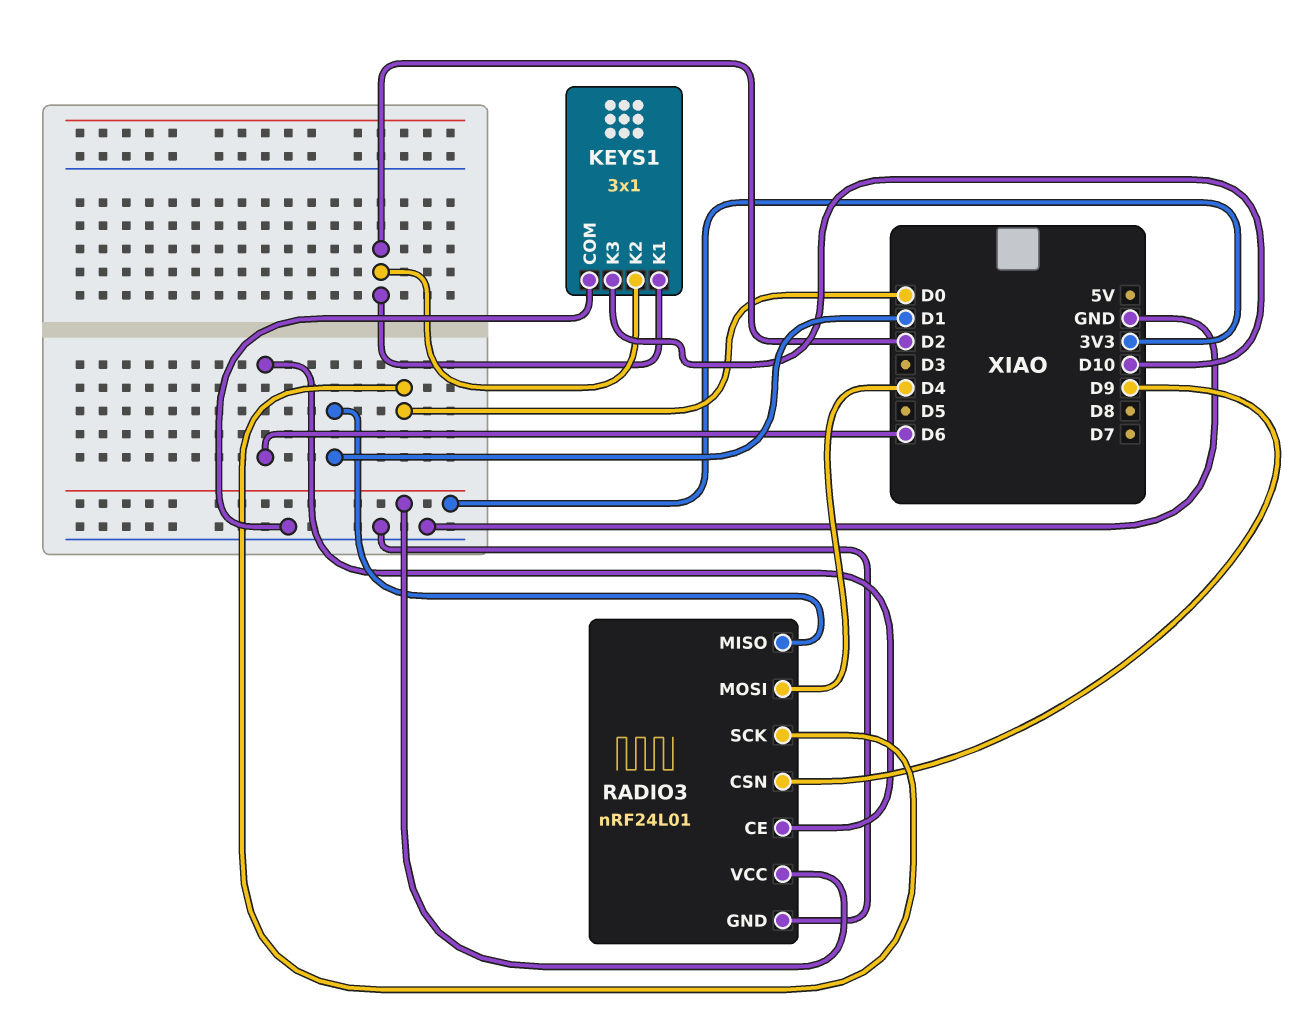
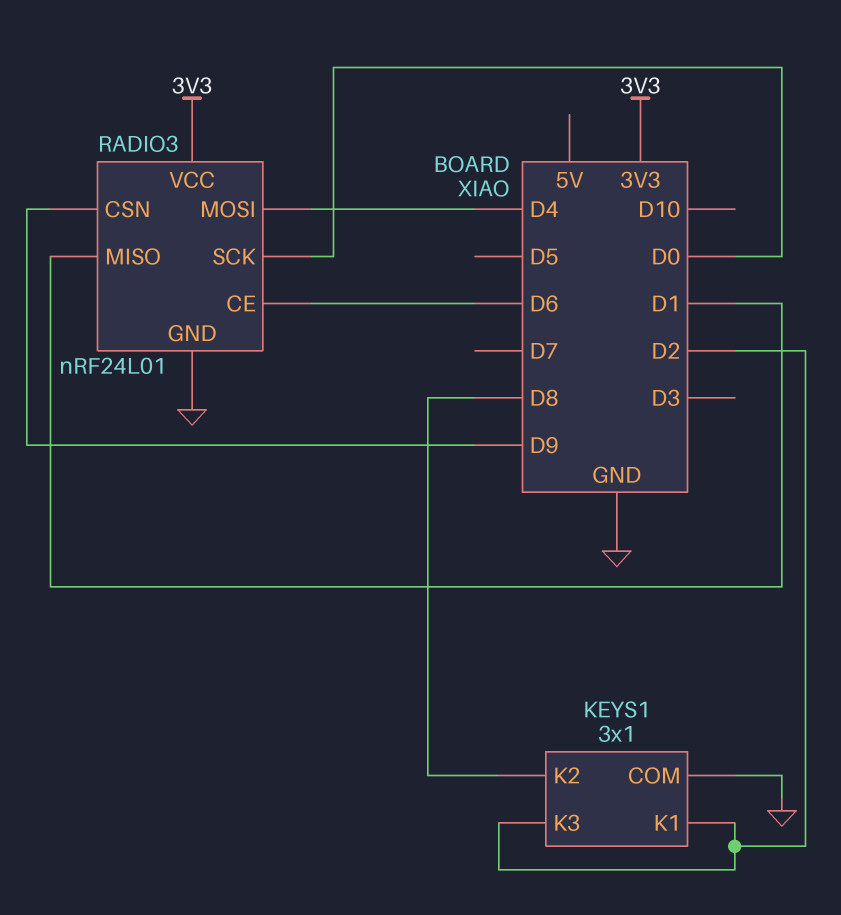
KEYS1 pin K2: D2 -> D8
KEYS1 pin K3: D10 -> D2

